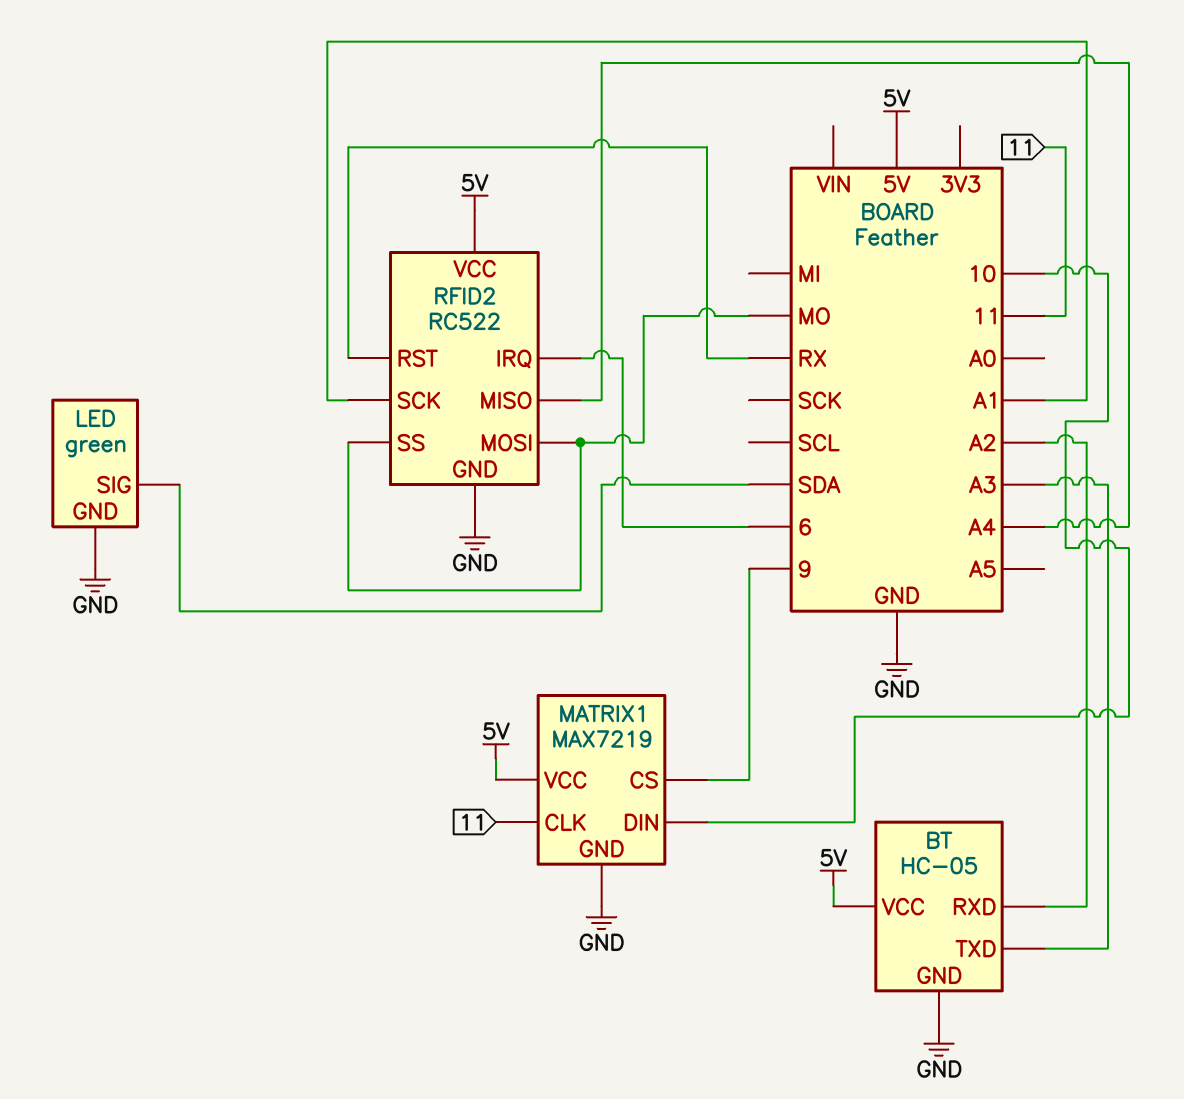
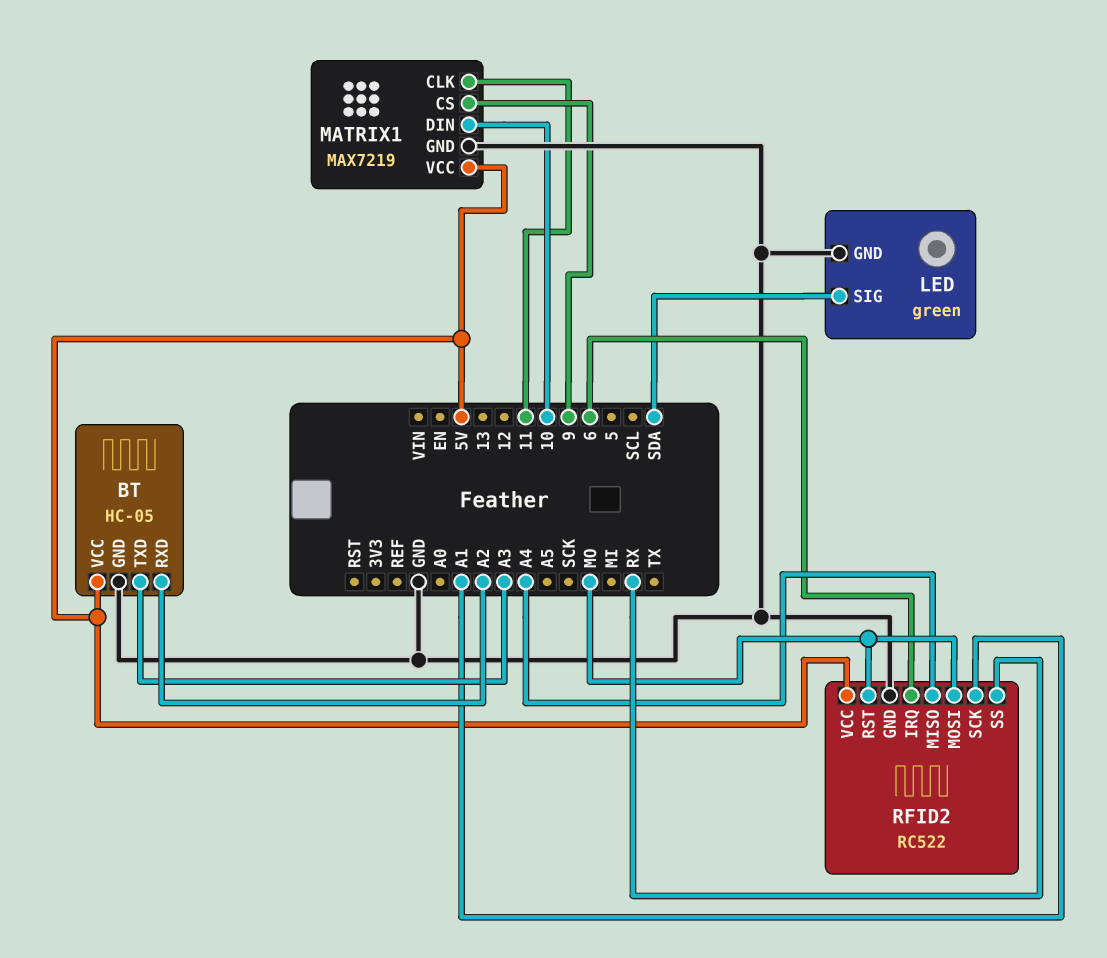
RFID2 pin RST: RX -> MO
RFID2 pin SS: MO -> RX

